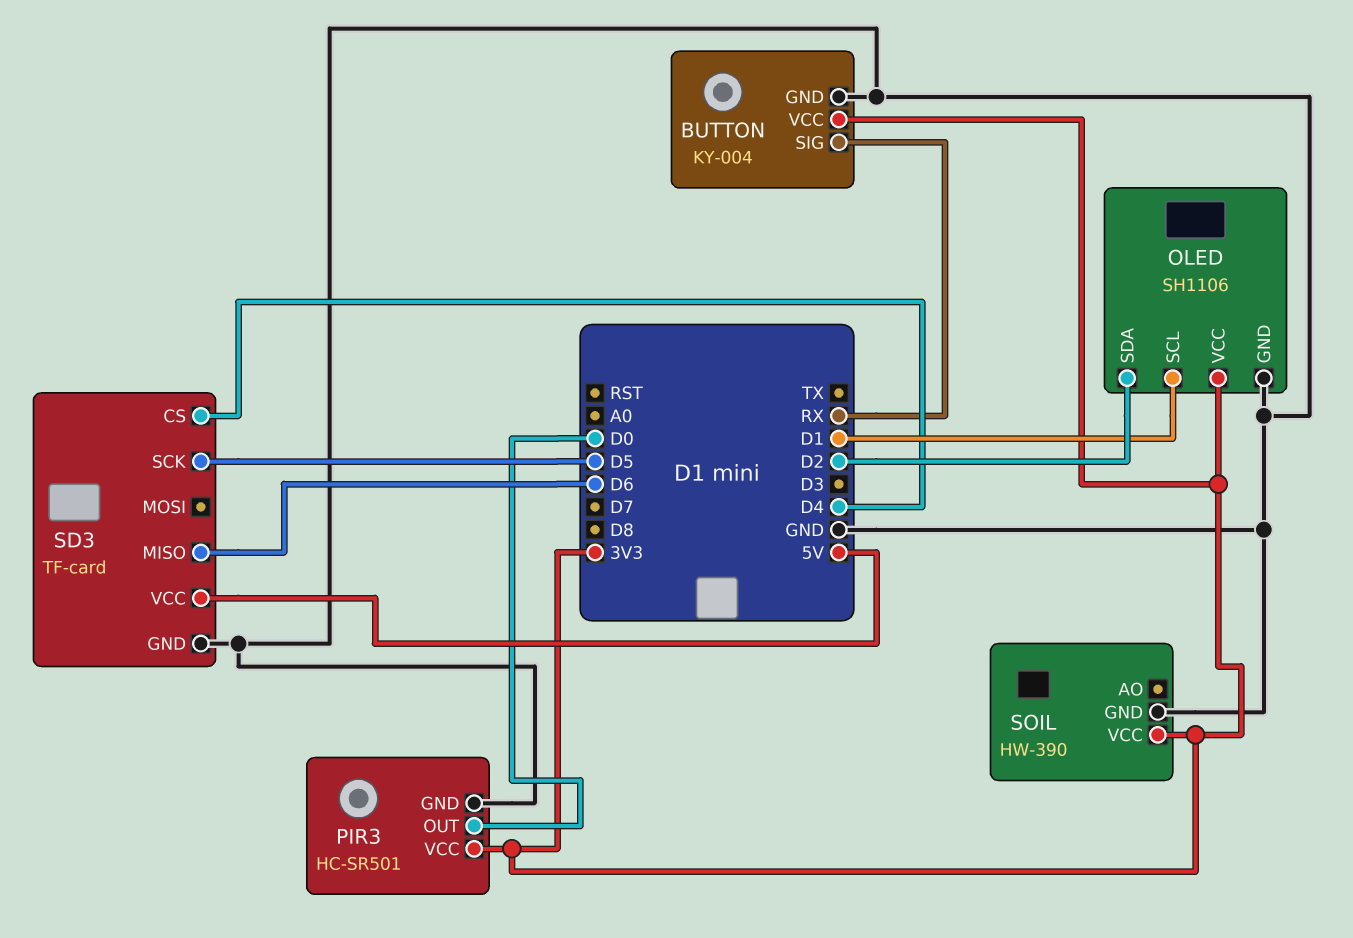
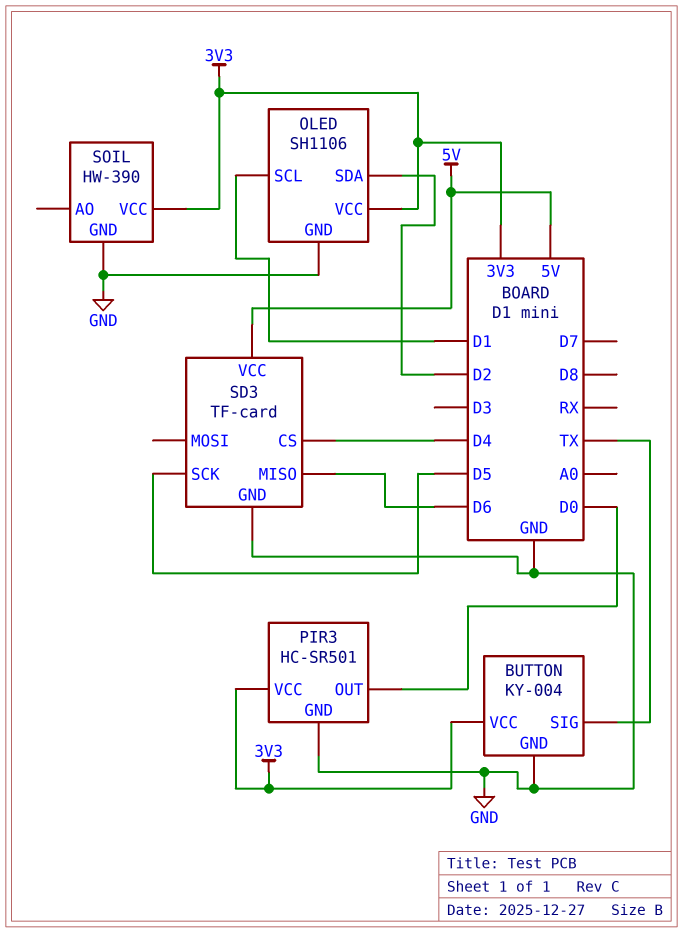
BUTTON pin SIG: RX -> TX

